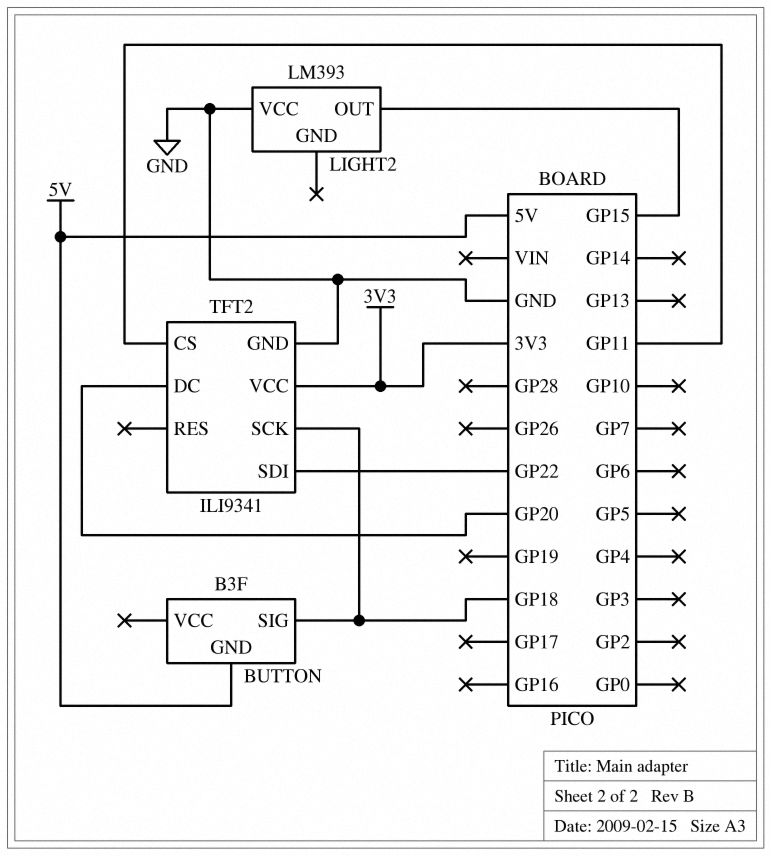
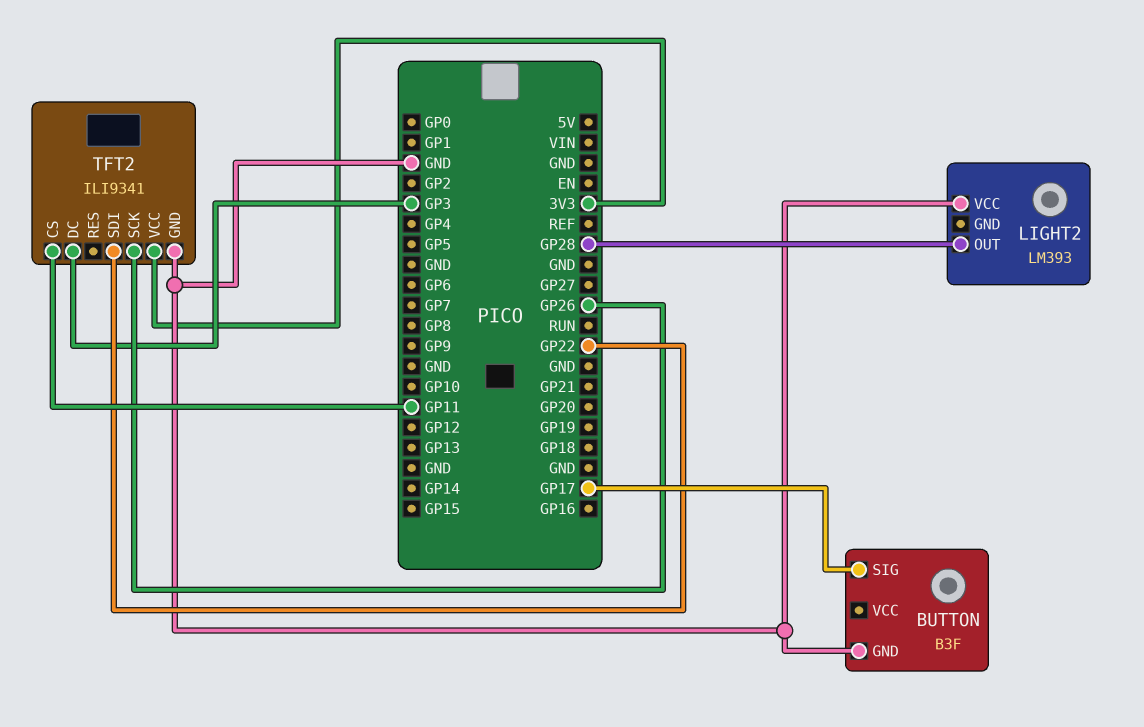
BUTTON pin GND: 5V -> GND
BUTTON pin SIG: GP18 -> GP17
LIGHT2 pin OUT: GP15 -> GP28
TFT2 pin DC: GP20 -> GP3
TFT2 pin SCK: GP18 -> GP26

